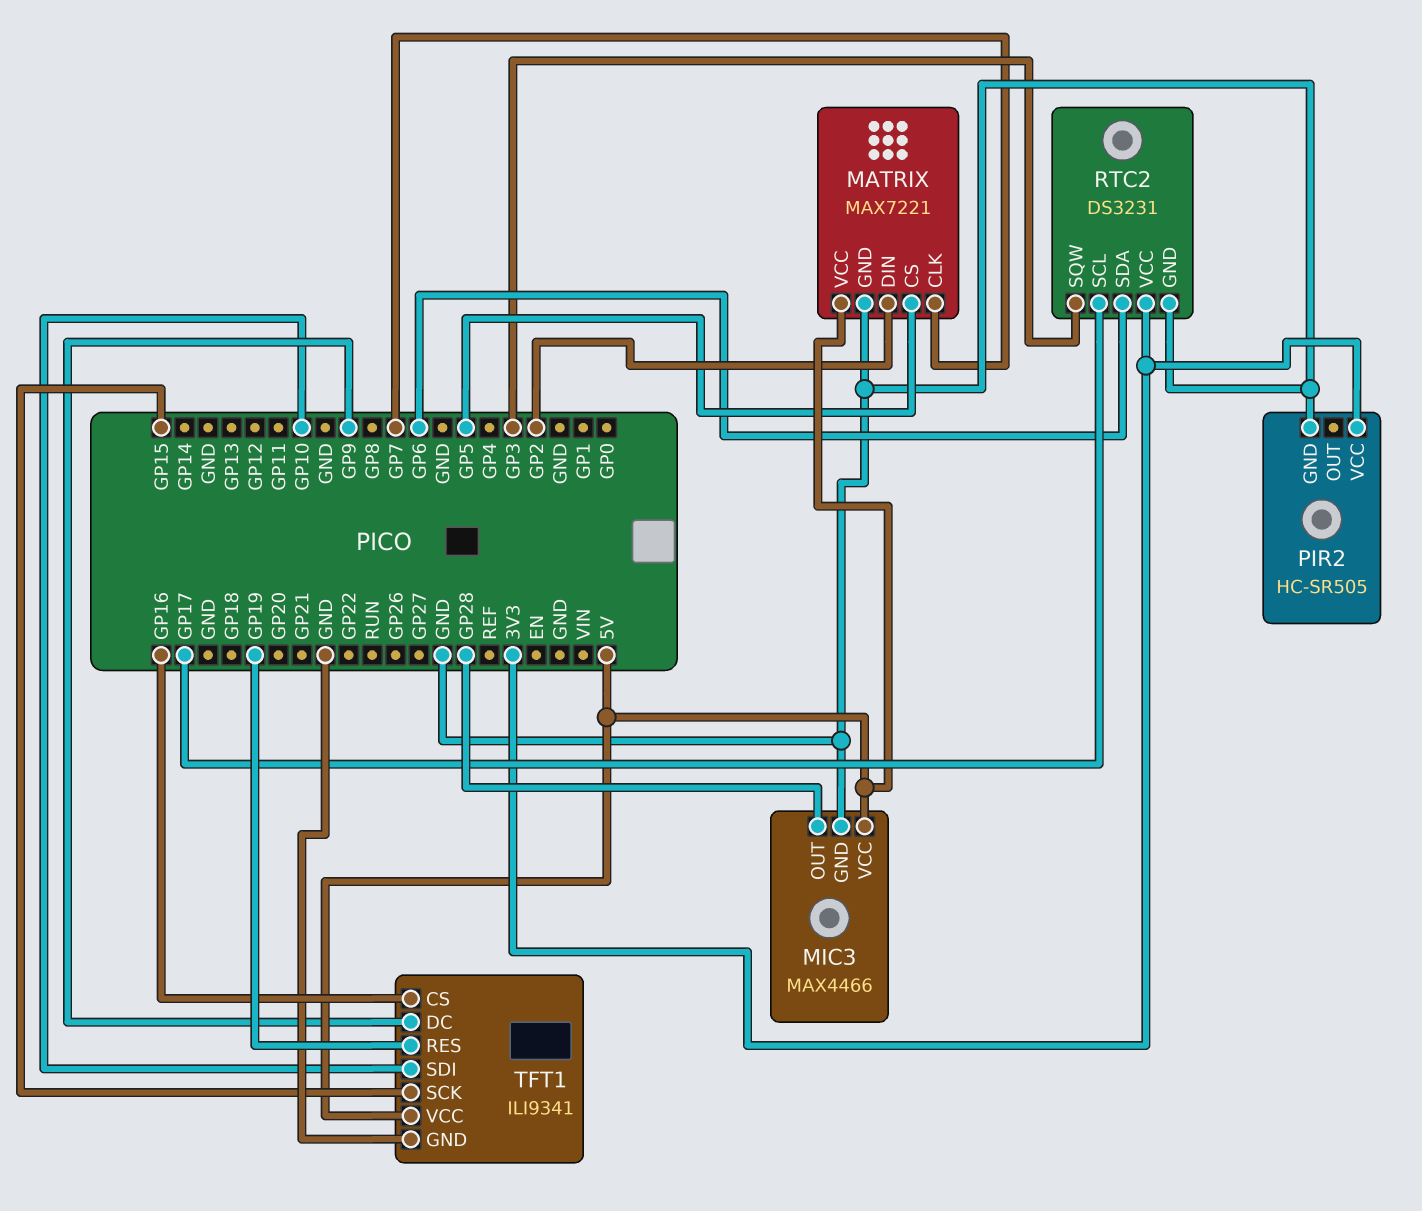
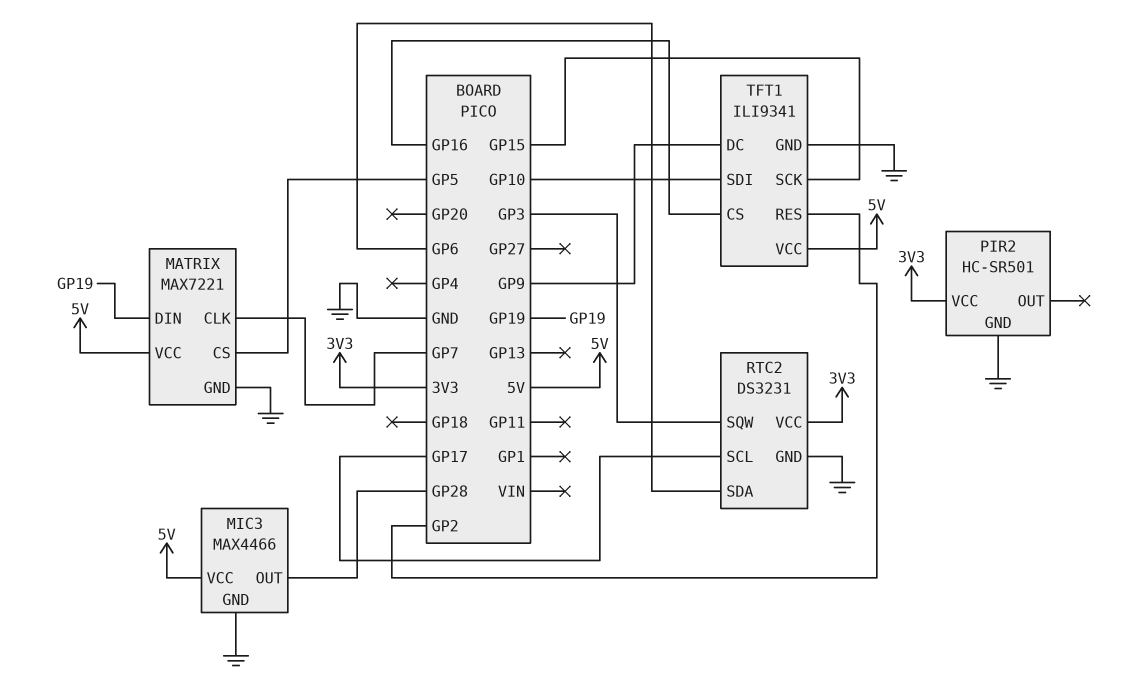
MATRIX pin DIN: GP2 -> GP19
PIR2: HC-SR505 -> HC-SR501
TFT1 pin RES: GP19 -> GP2

